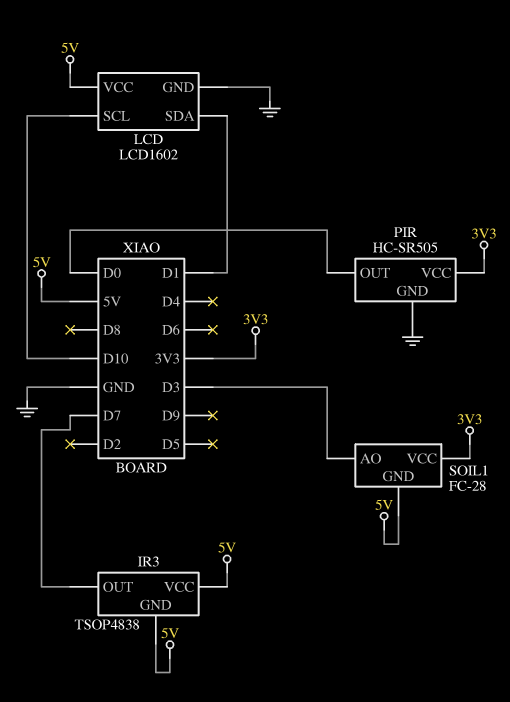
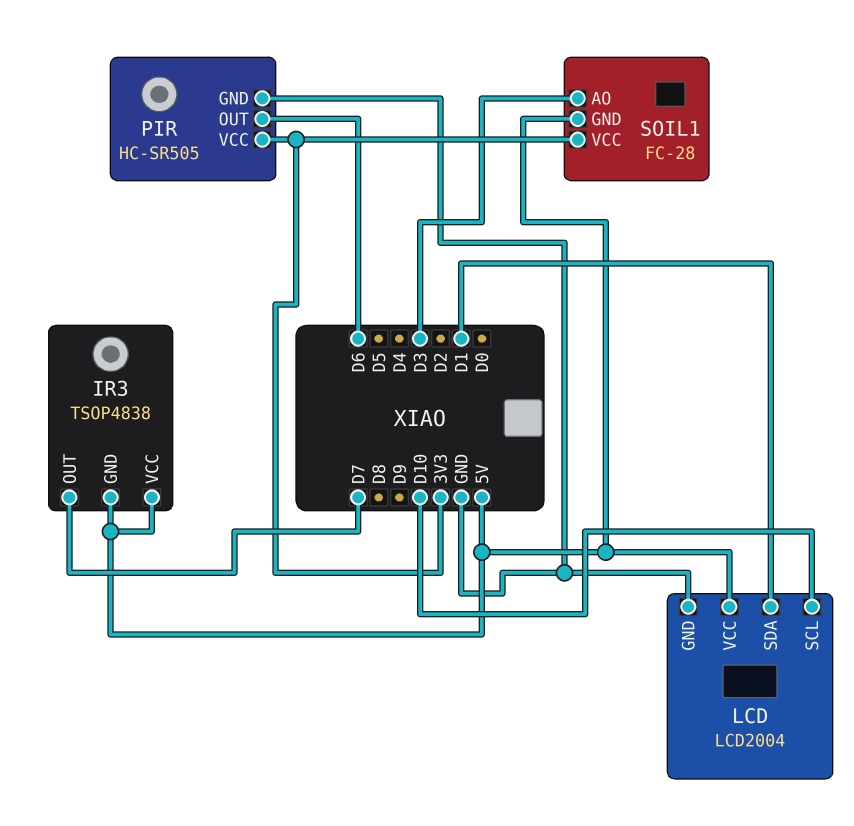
LCD: LCD1602 -> LCD2004
PIR pin OUT: D0 -> D6

